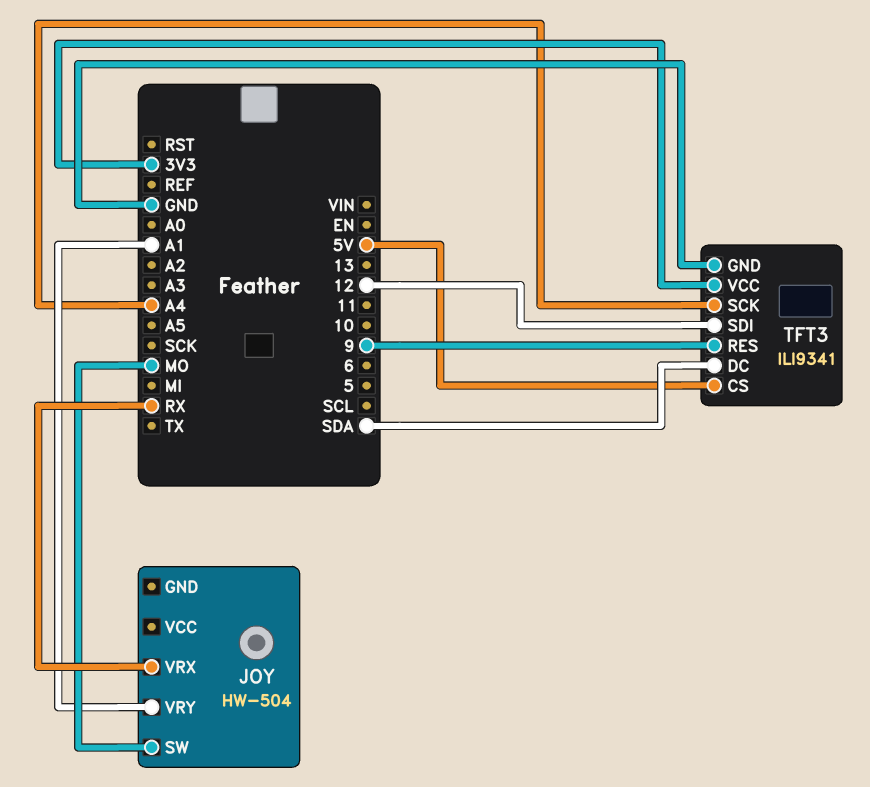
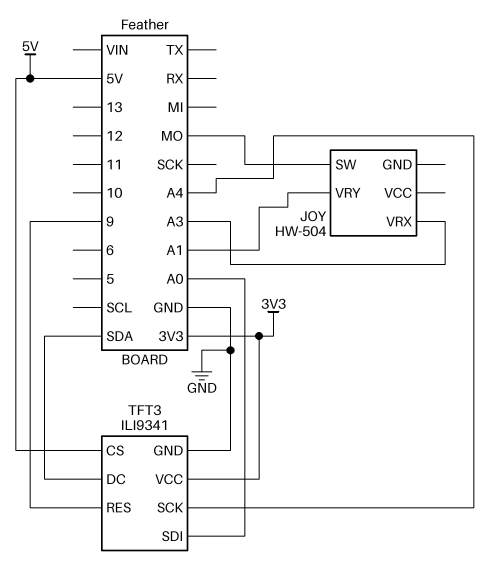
JOY pin VRX: RX -> A3
TFT3 pin SDI: 12 -> A0

